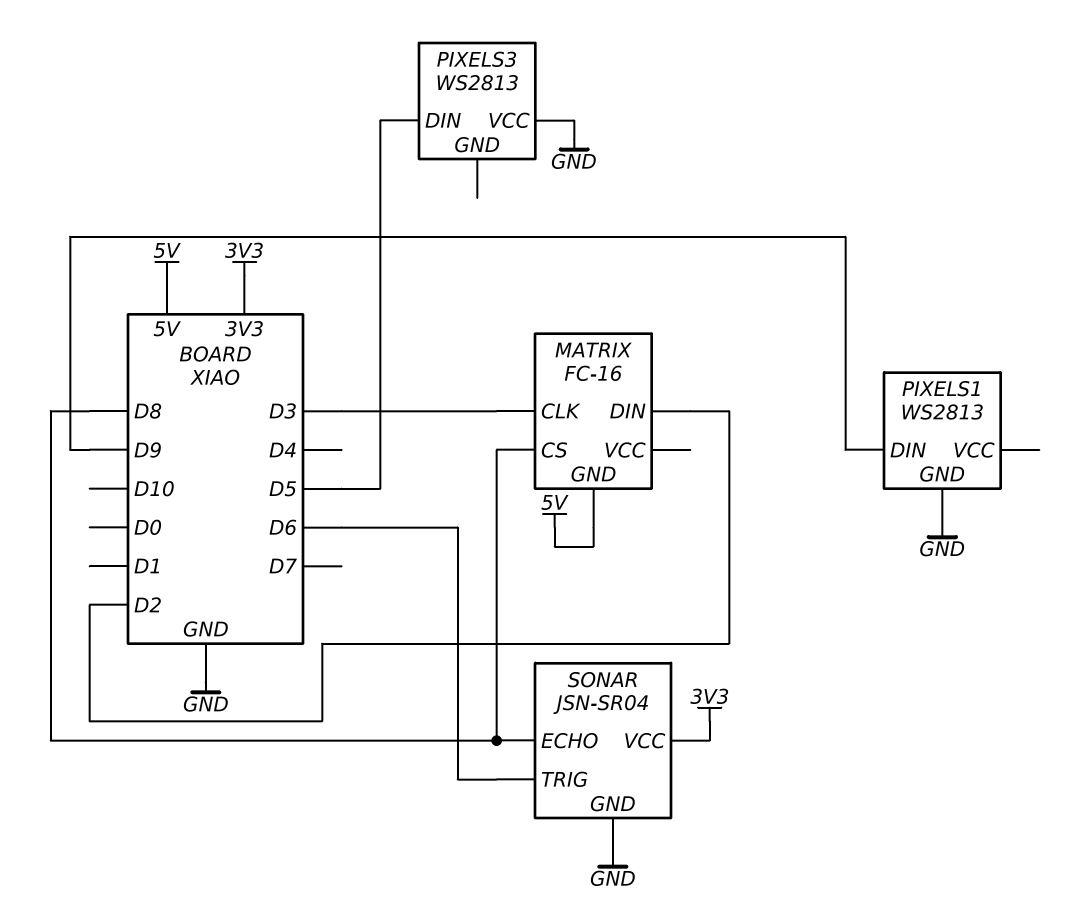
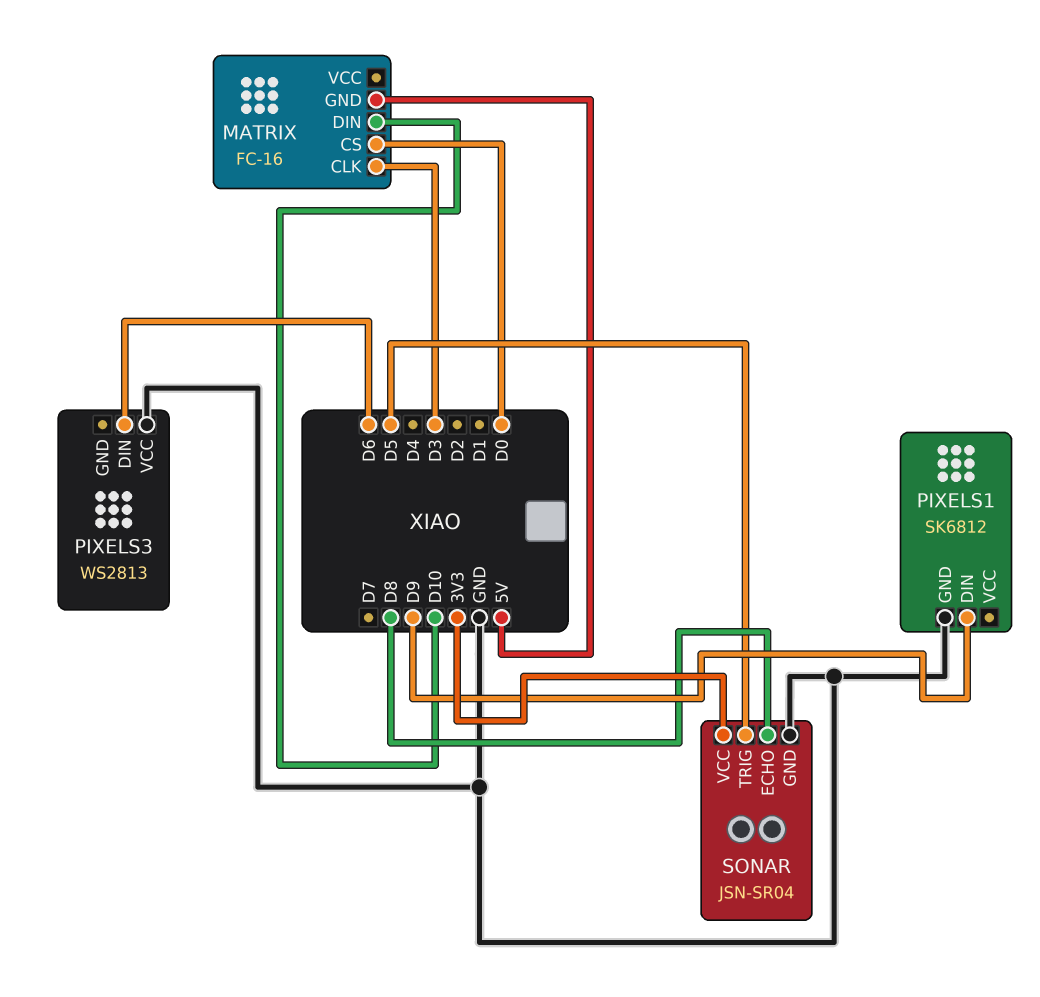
MATRIX pin CS: D8 -> D0
MATRIX pin DIN: D2 -> D10
PIXELS1: WS2813 -> SK6812
PIXELS3 pin DIN: D5 -> D6
SONAR pin TRIG: D6 -> D5

